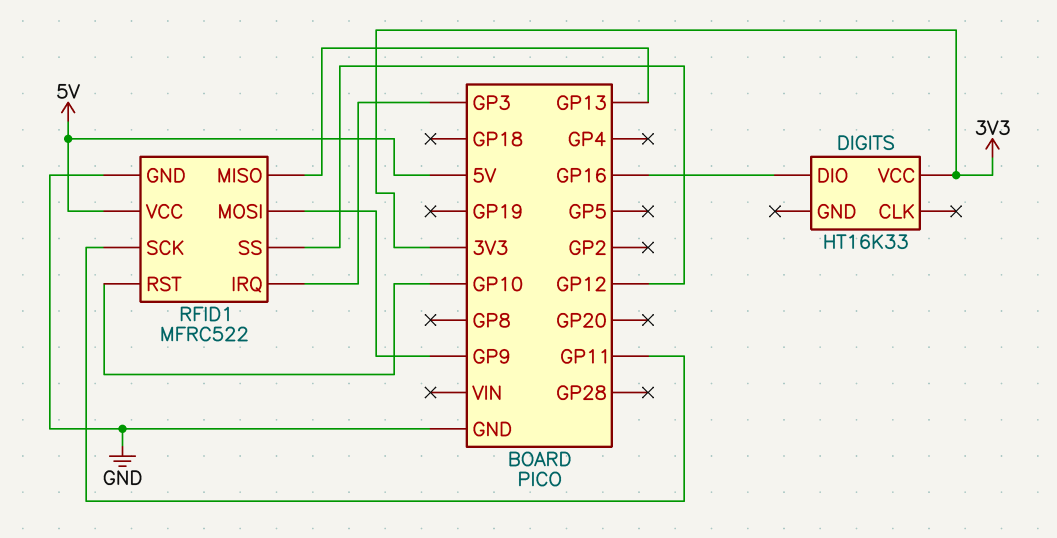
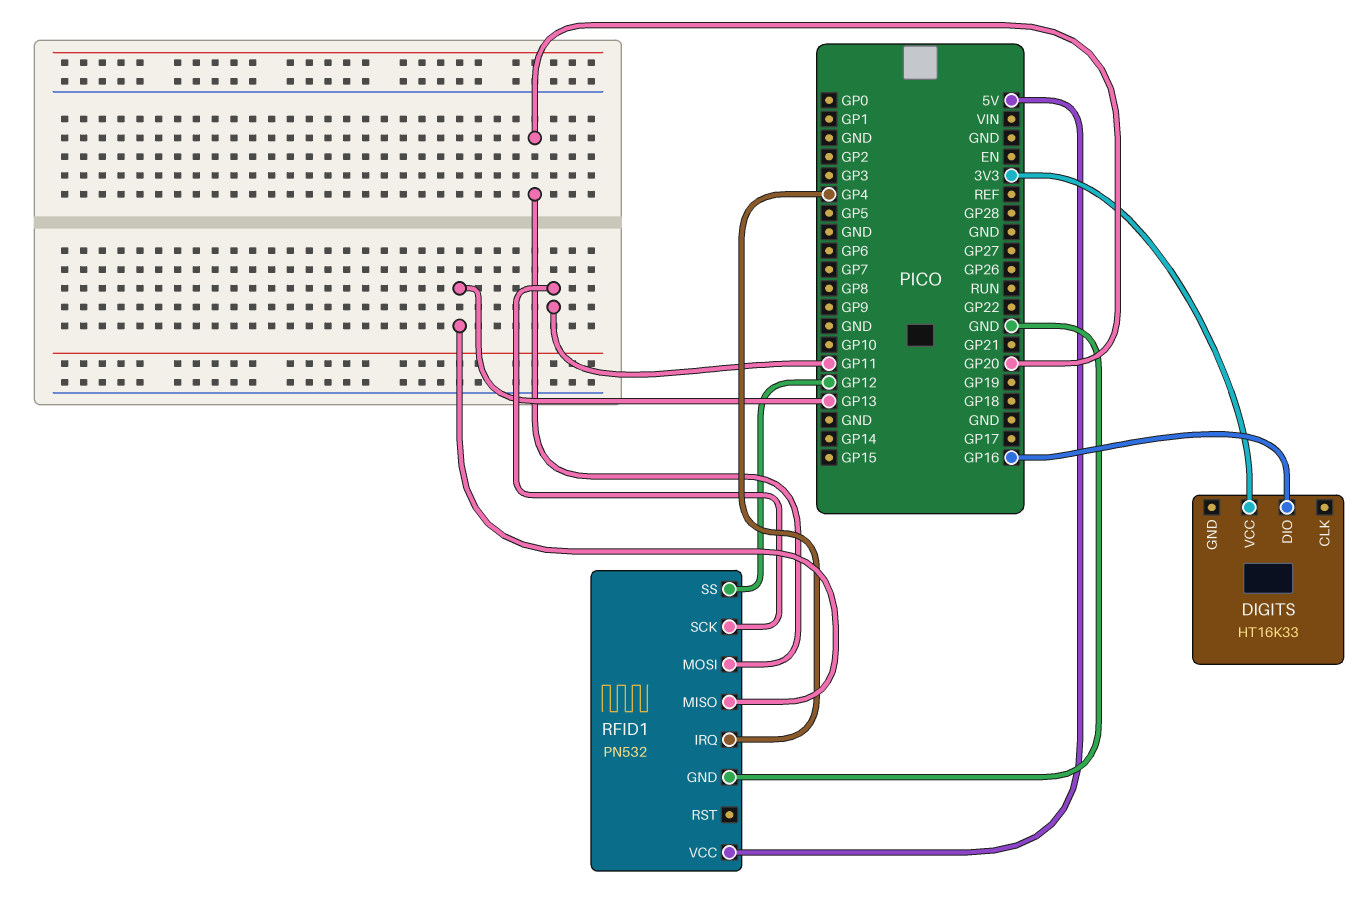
RFID1: MFRC522 -> PN532
RFID1 pin IRQ: GP3 -> GP4
RFID1 pin MOSI: GP9 -> GP20
RFID1 pin RST: GP10 -> none

